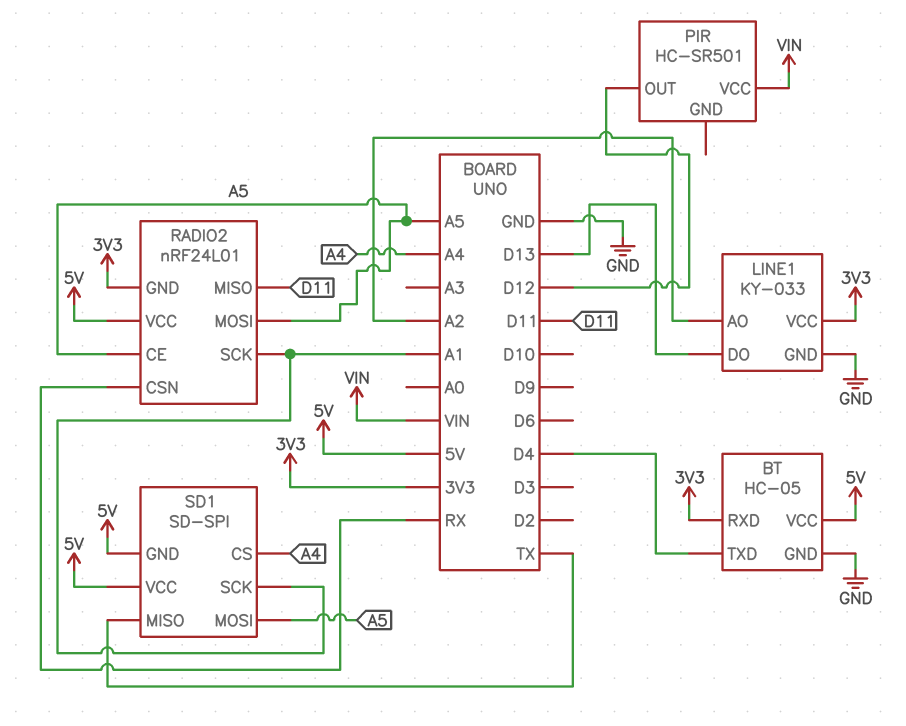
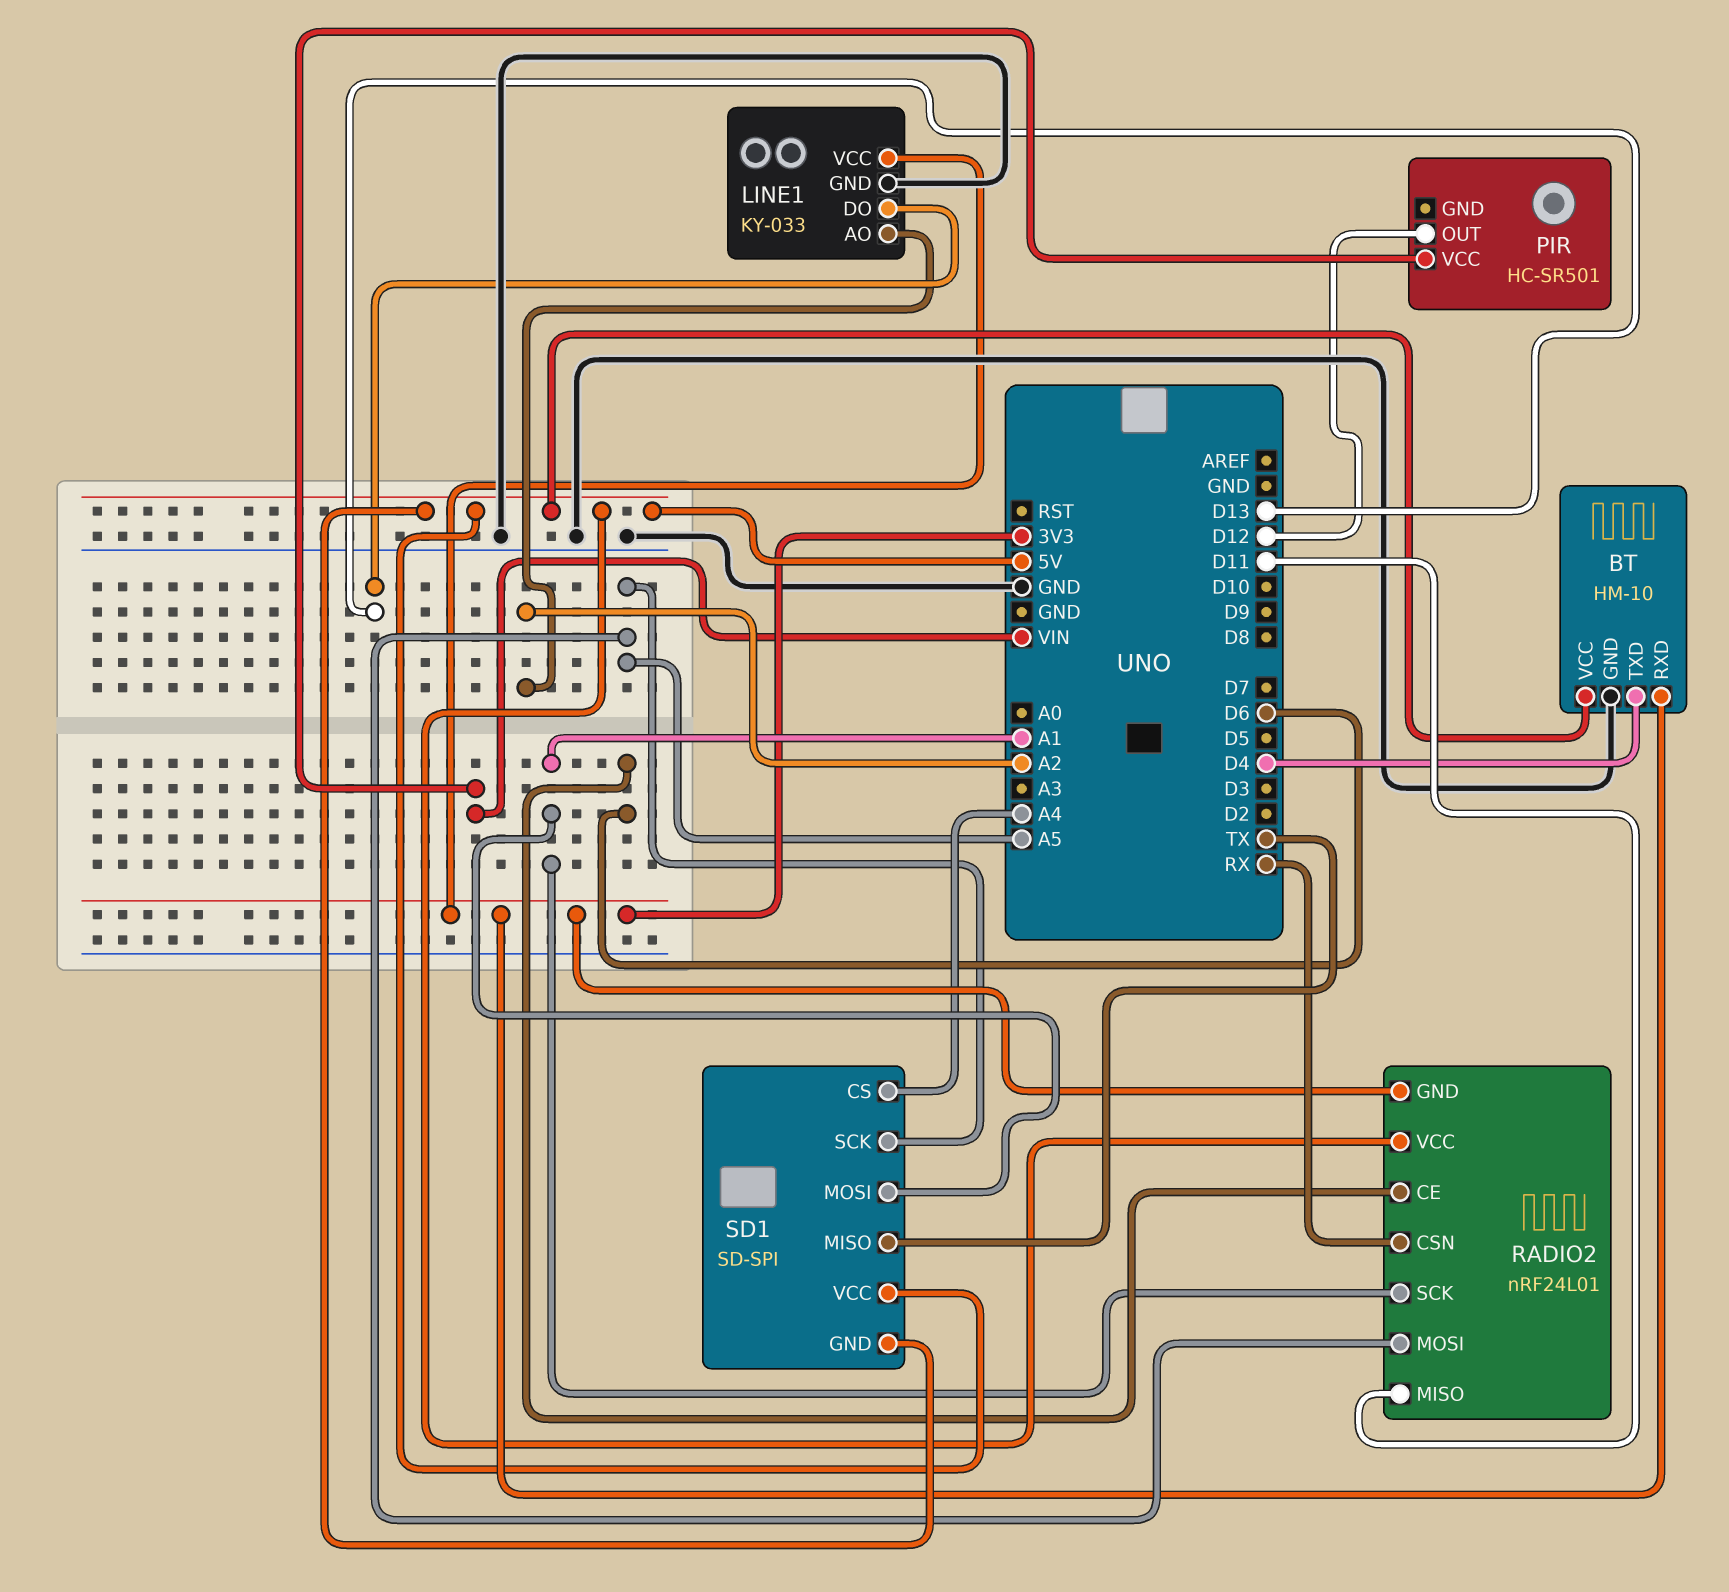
BT: HC-05 -> HM-10
RADIO2 pin CE: A5 -> D6
SD1 pin MOSI: A5 -> A1
SD1 pin SCK: A1 -> A5

